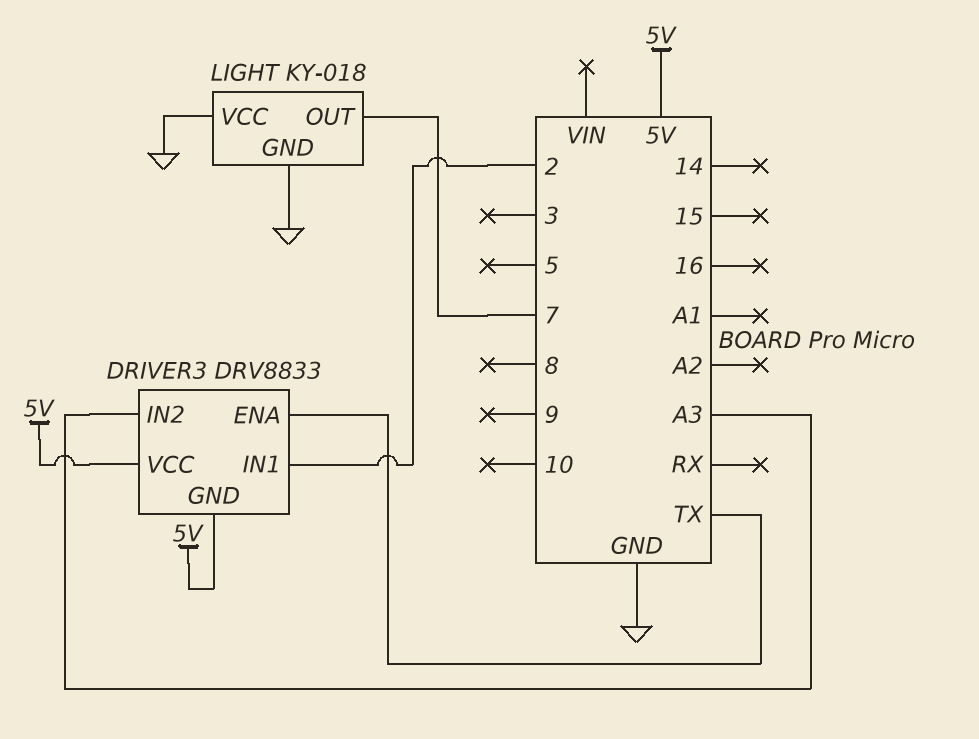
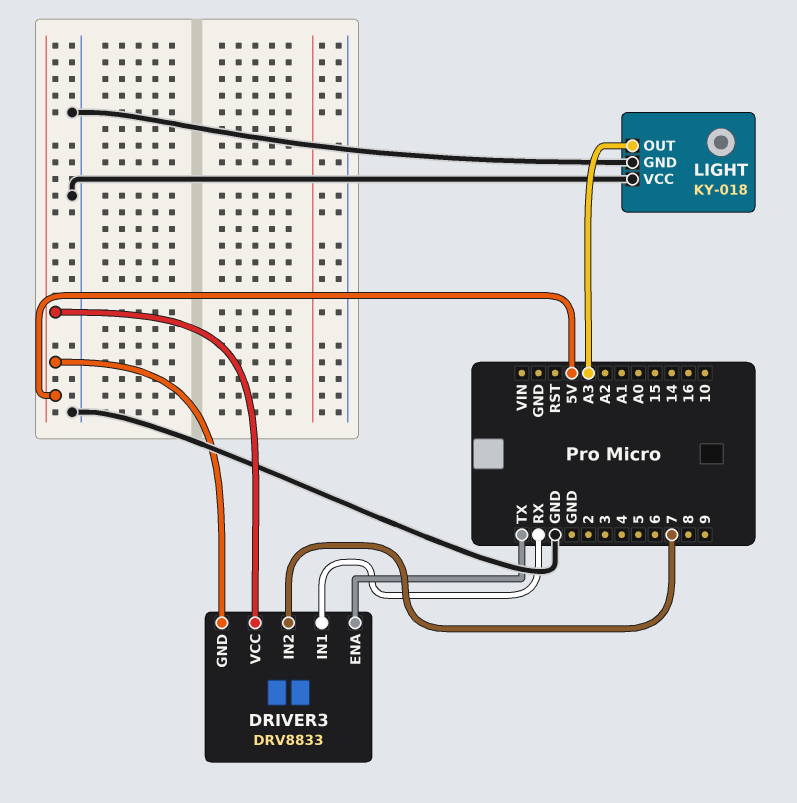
DRIVER3 pin IN1: 2 -> RX
DRIVER3 pin IN2: A3 -> 7
LIGHT pin OUT: 7 -> A3

